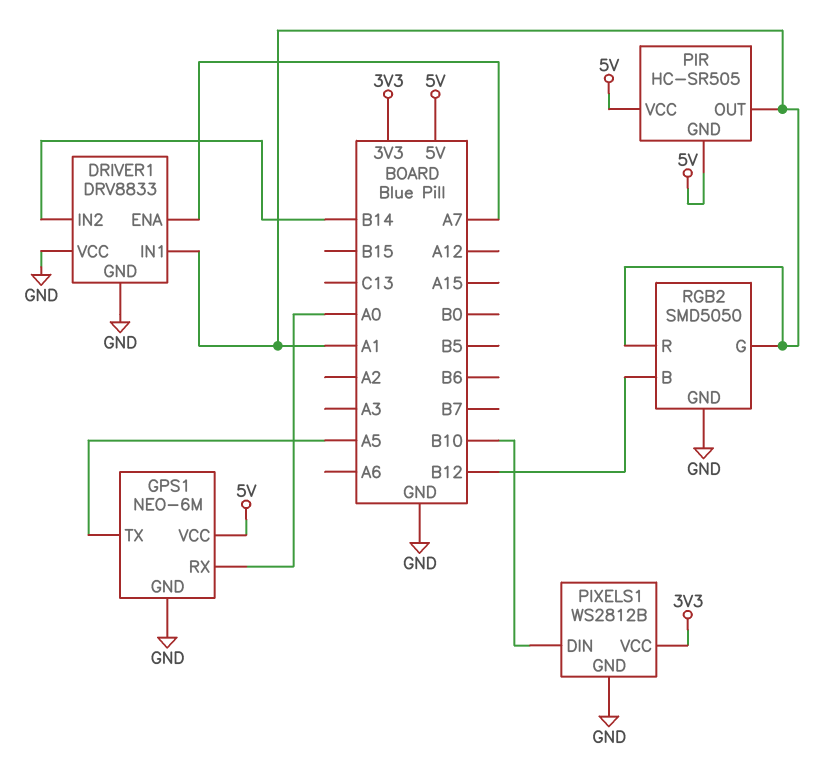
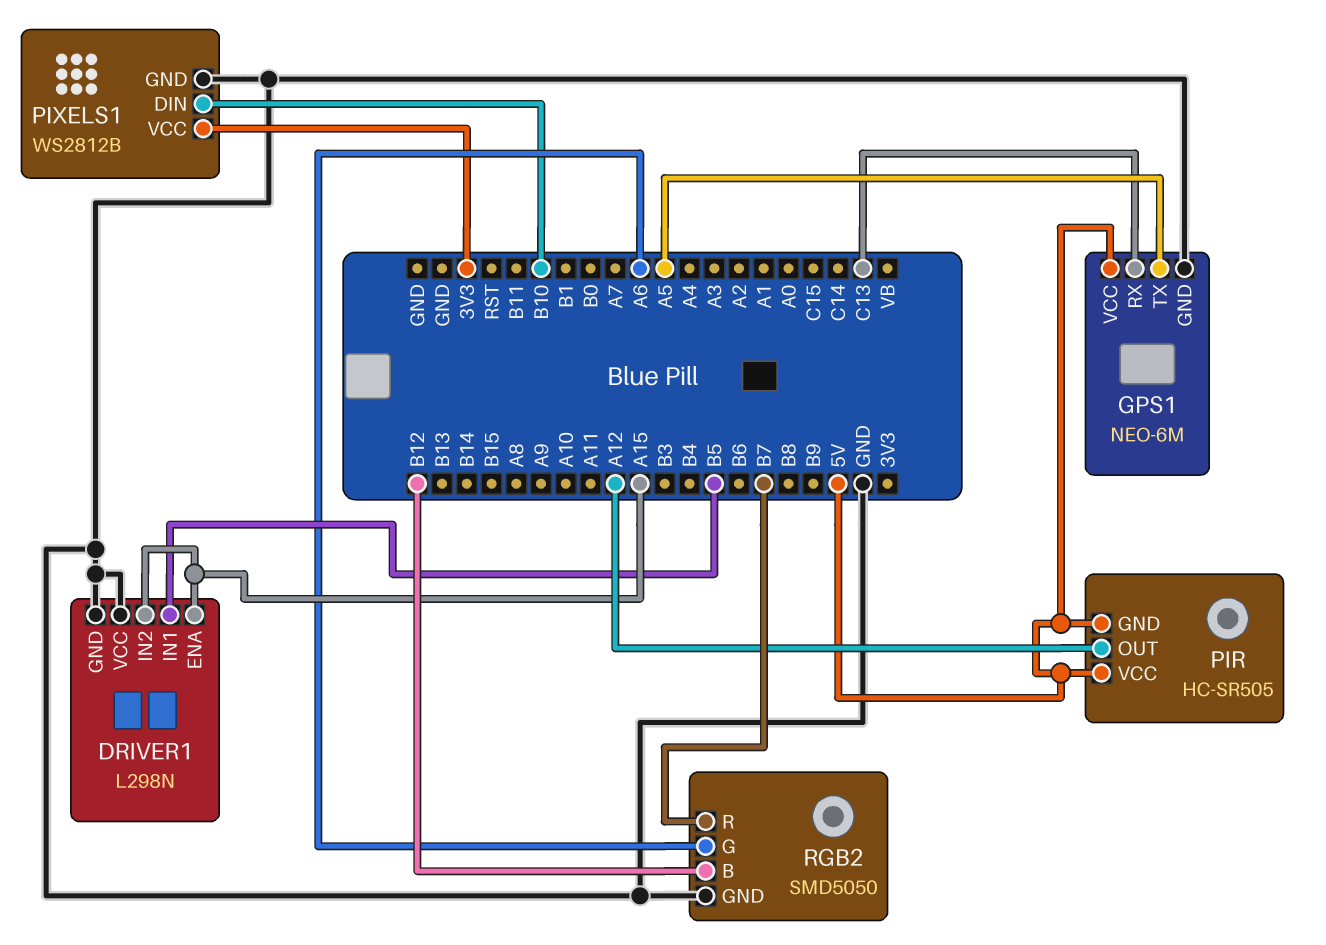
DRIVER1: DRV8833 -> L298N
DRIVER1 pin ENA: A7 -> A15
DRIVER1 pin IN1: A1 -> B5
DRIVER1 pin IN2: B14 -> A15
GPS1 pin RX: A0 -> C13
PIR pin OUT: A1 -> A12
RGB2 pin G: A1 -> A6
RGB2 pin R: A1 -> B7

